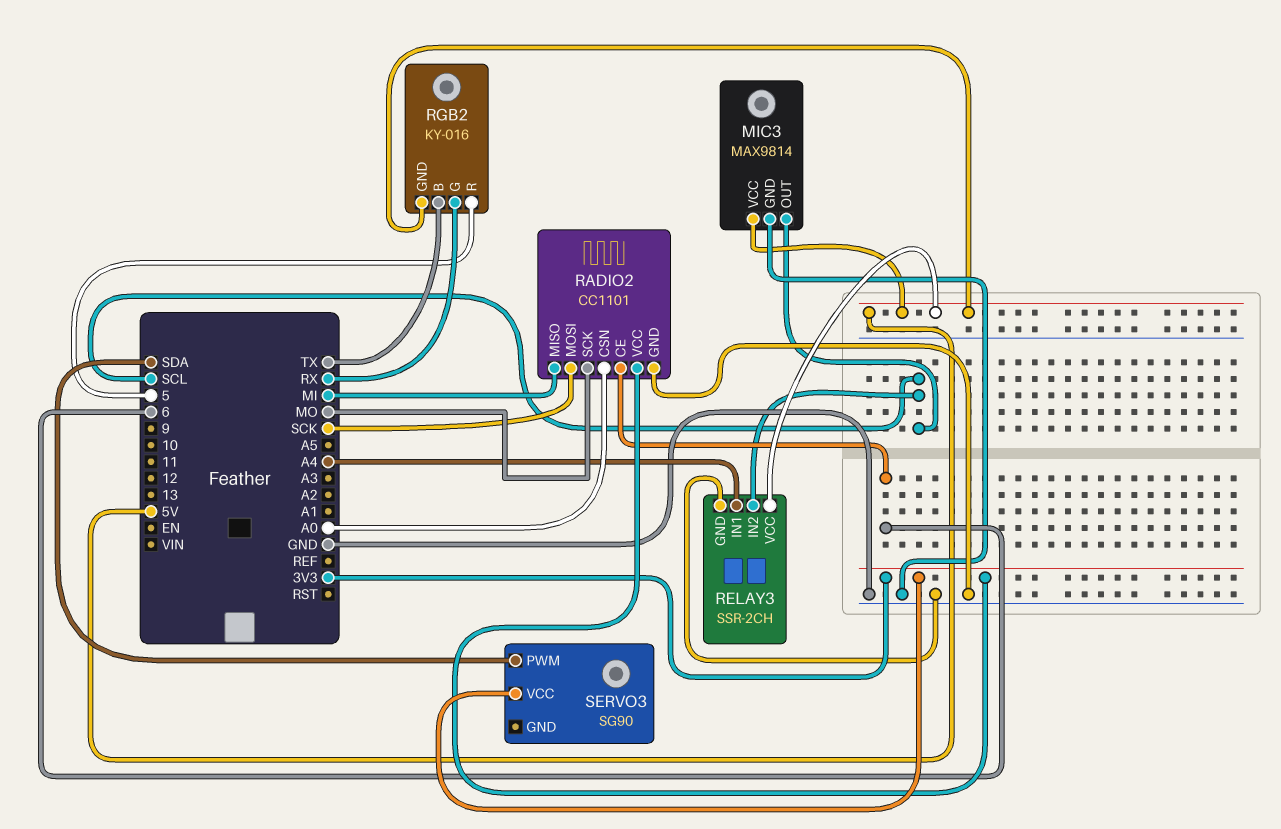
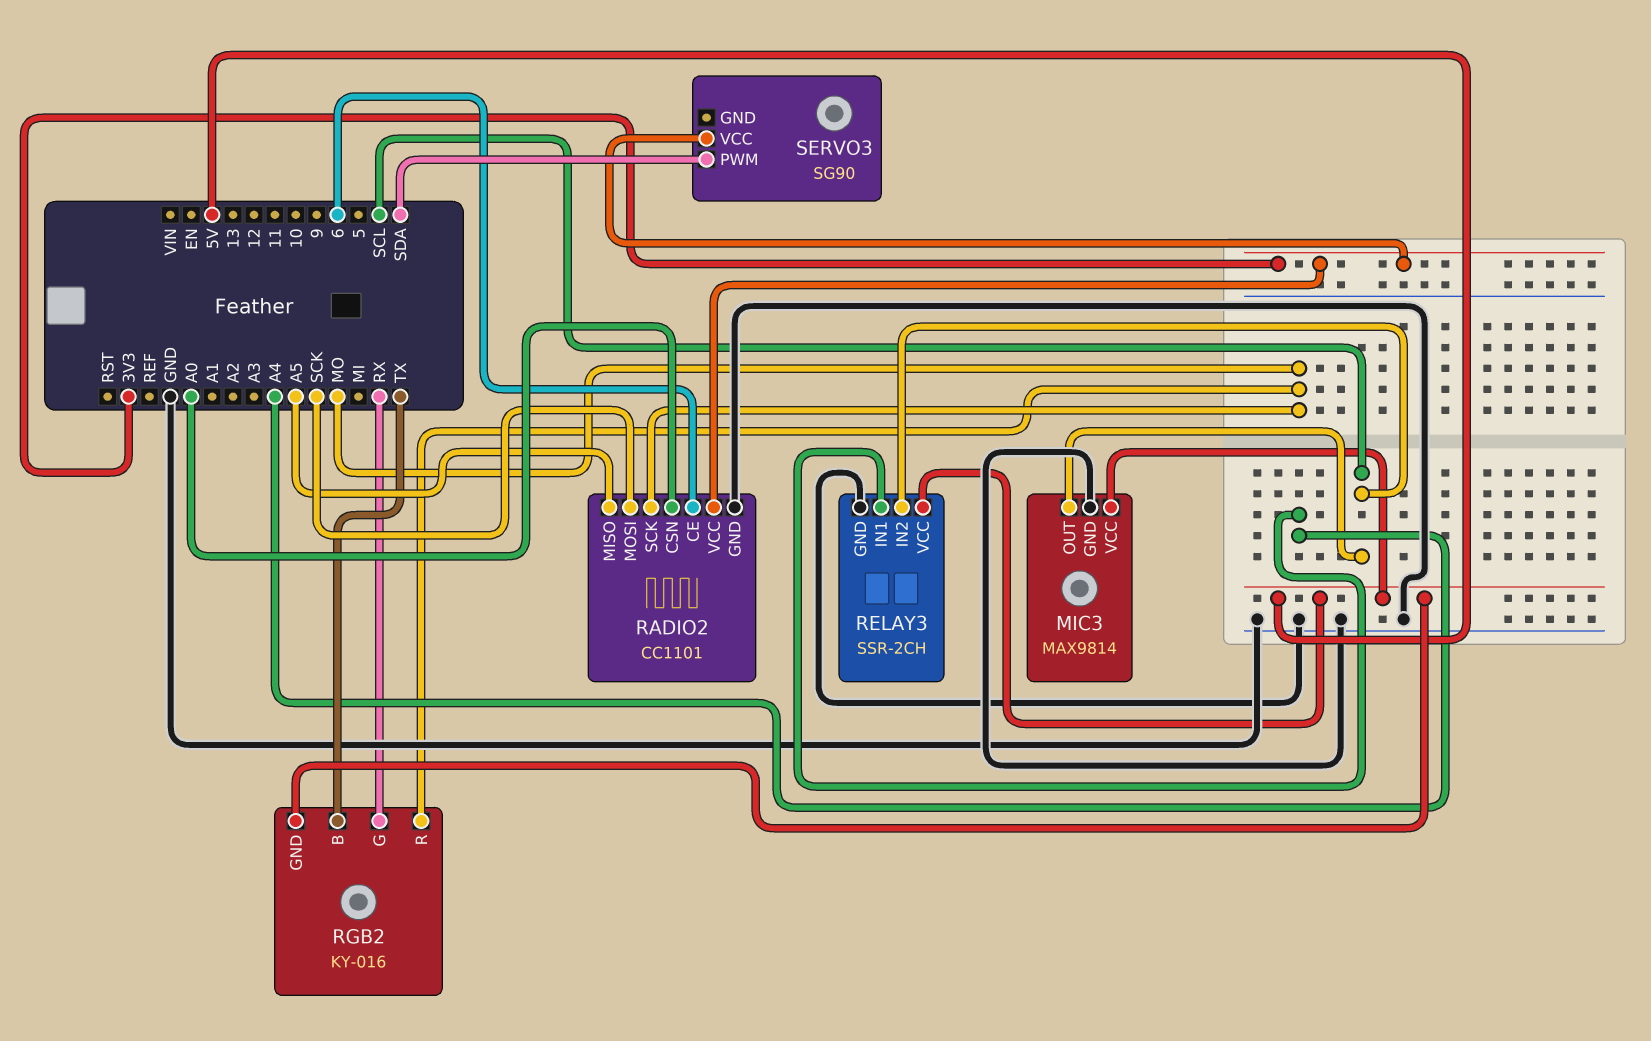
RADIO2 pin MISO: MI -> A5
RGB2 pin R: 5 -> MO

